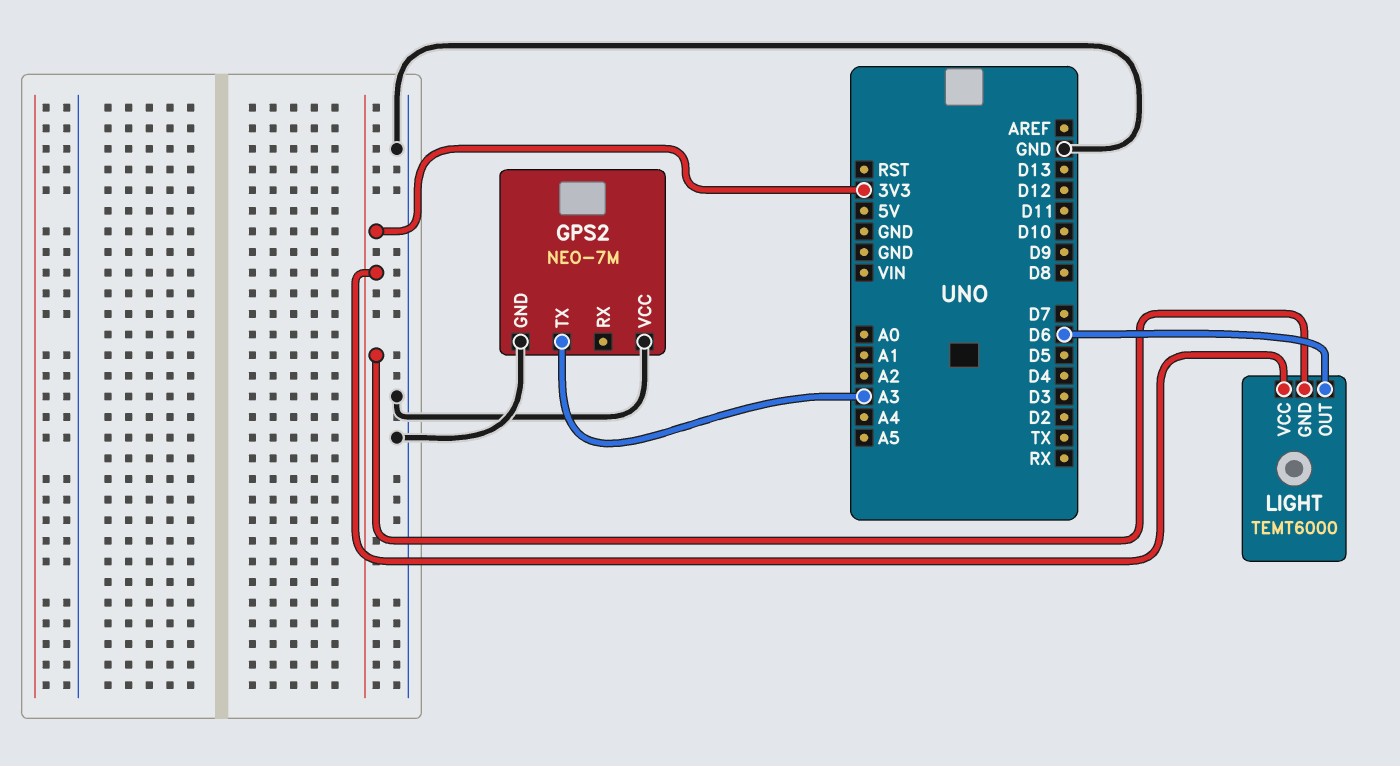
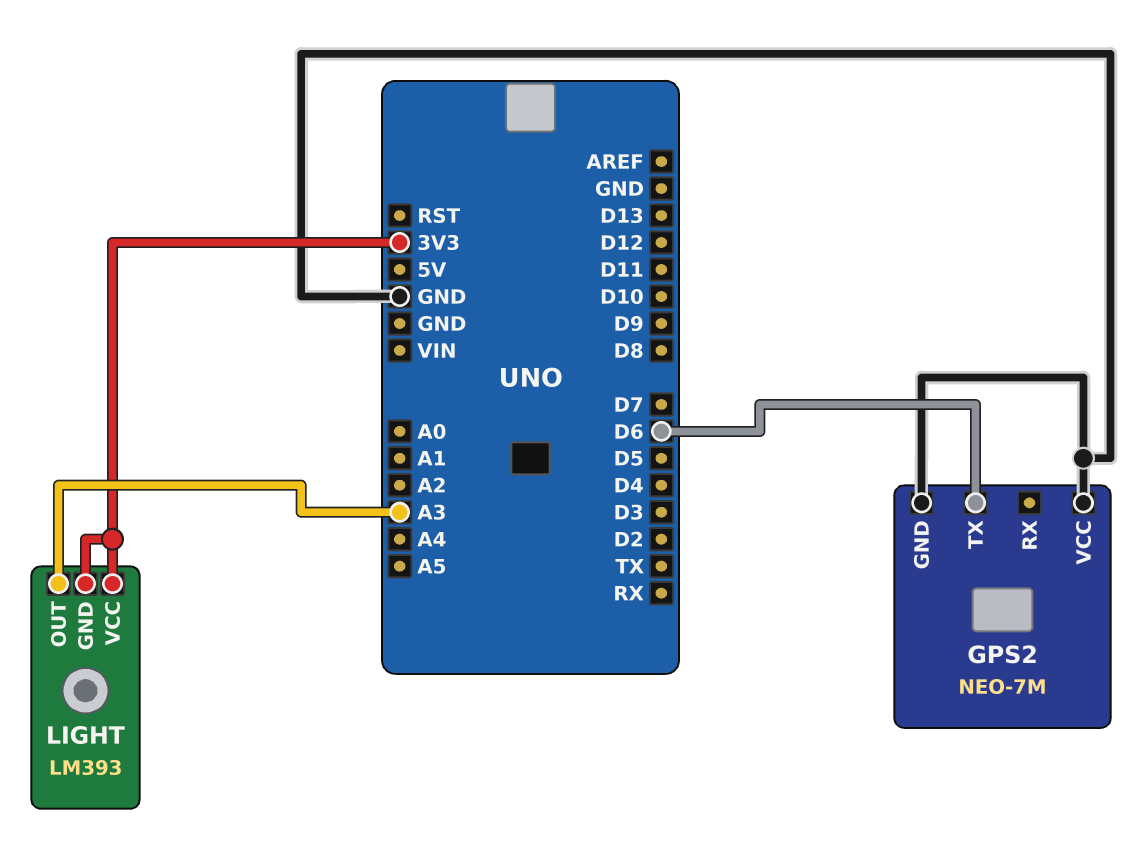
GPS2 pin TX: A3 -> D6
LIGHT: TEMT6000 -> LM393
LIGHT pin OUT: D6 -> A3

